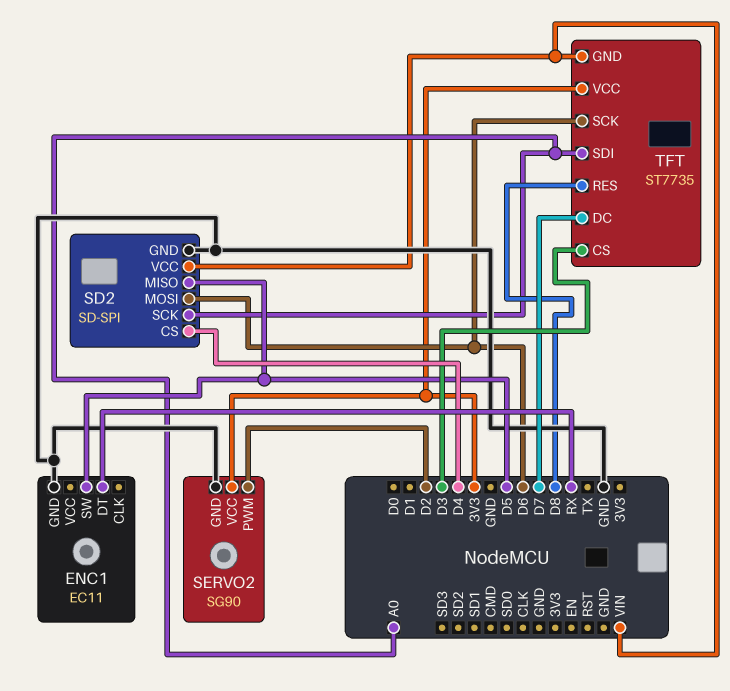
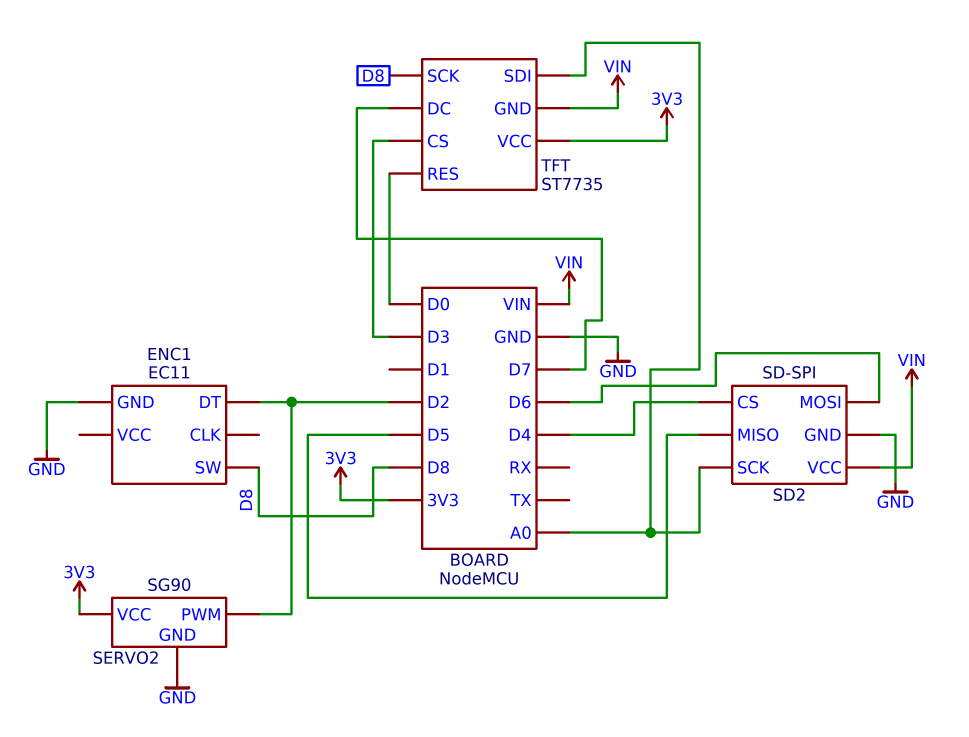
ENC1 pin DT: RX -> D2
ENC1 pin SW: D5 -> D8
TFT pin RES: D8 -> D0
TFT pin SCK: D6 -> D8

